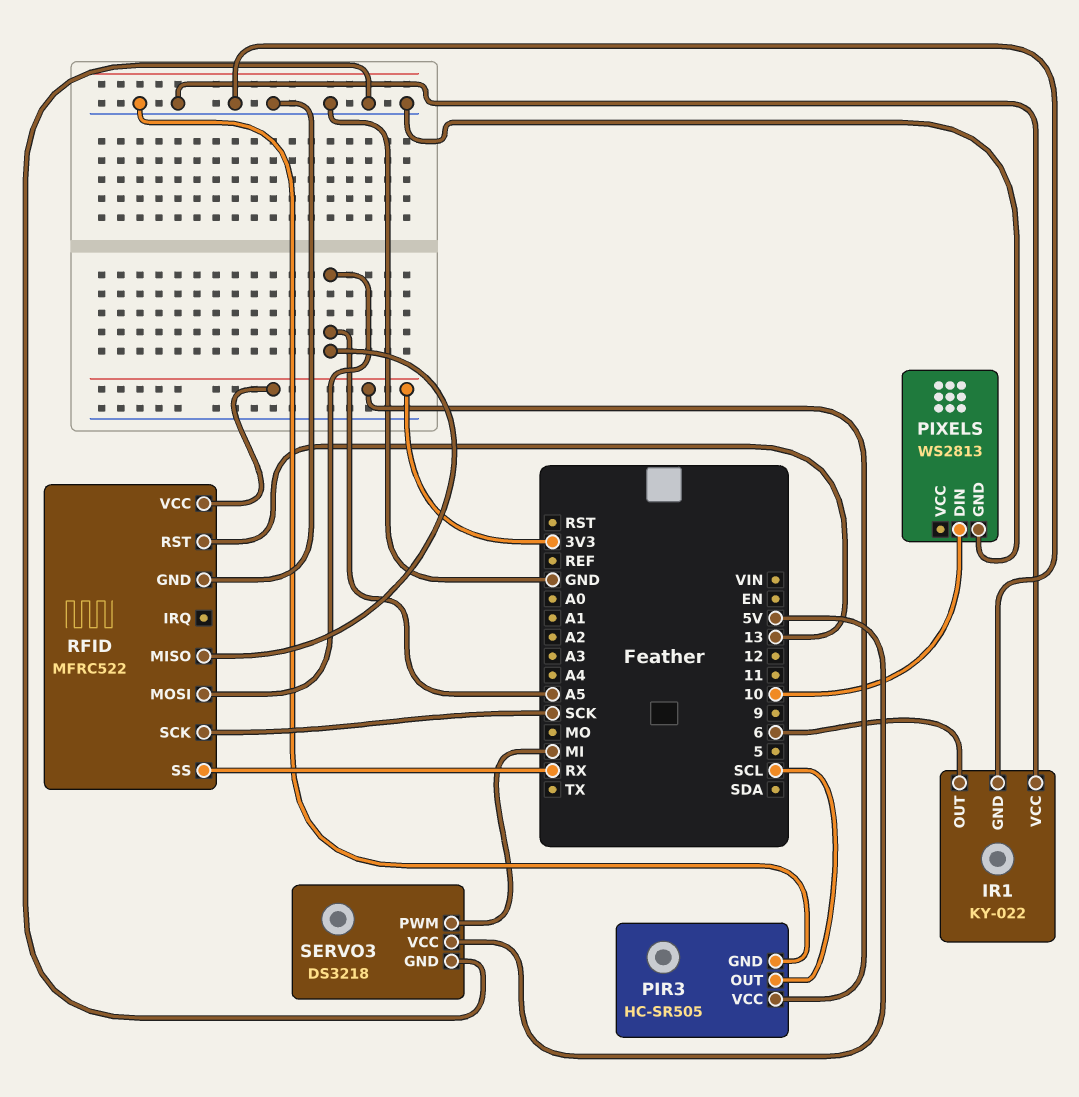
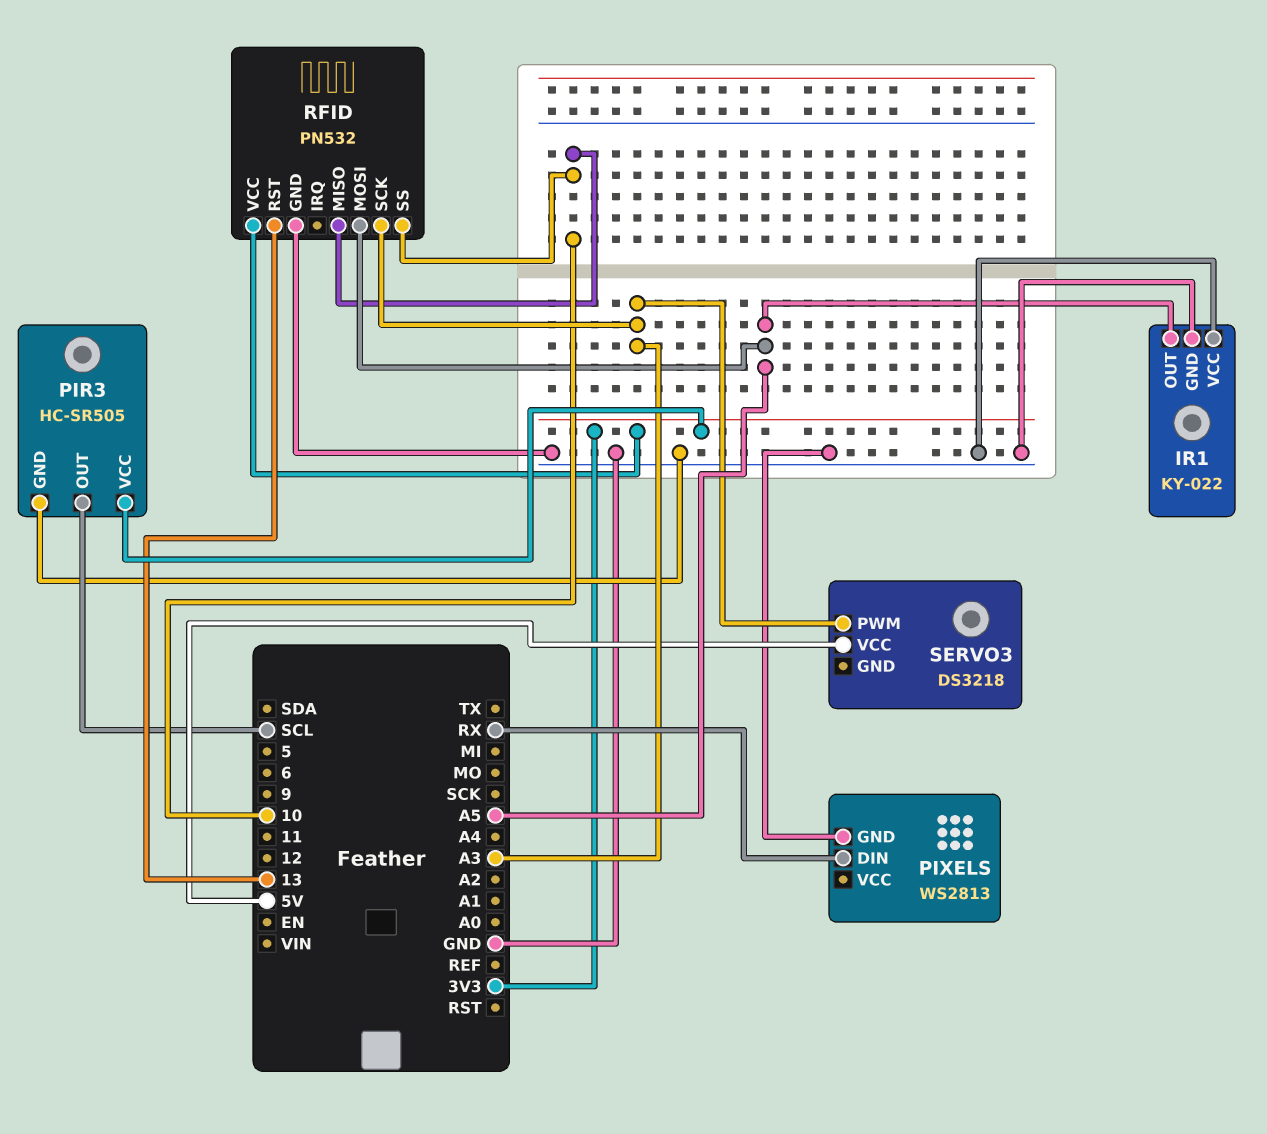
IR1 pin OUT: 6 -> A5
PIXELS pin DIN: 10 -> RX
RFID: MFRC522 -> PN532
RFID pin MISO: A5 -> 10
RFID pin SCK: SCK -> A3
RFID pin SS: RX -> 10
SERVO3 pin GND: GND -> none
SERVO3 pin PWM: MI -> A3

